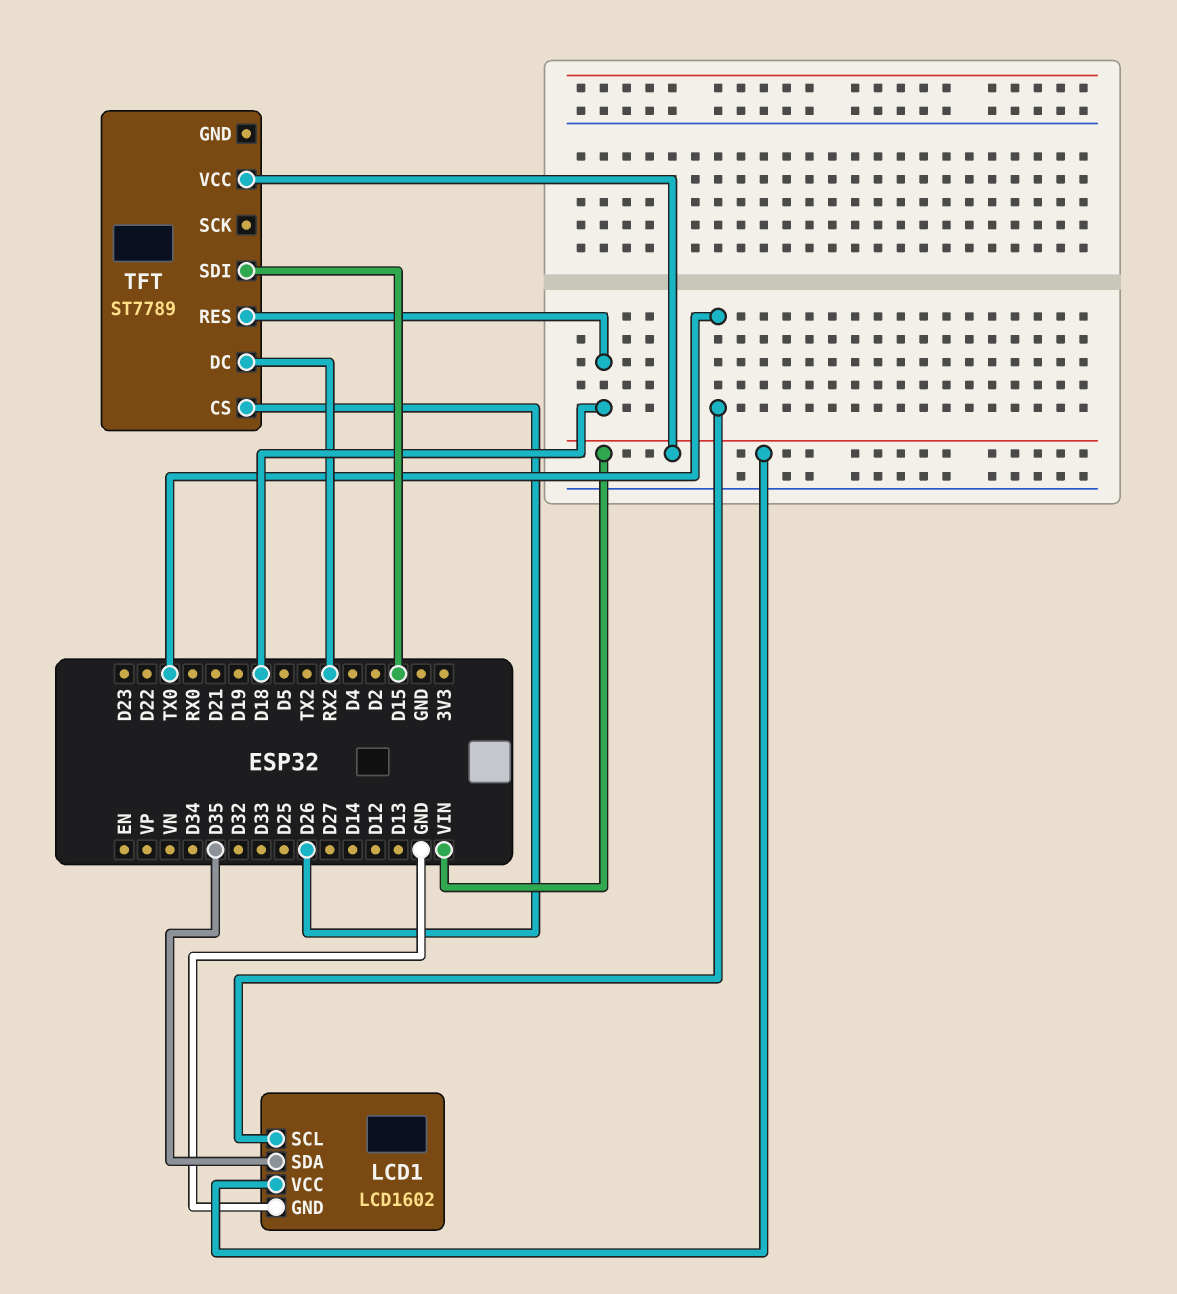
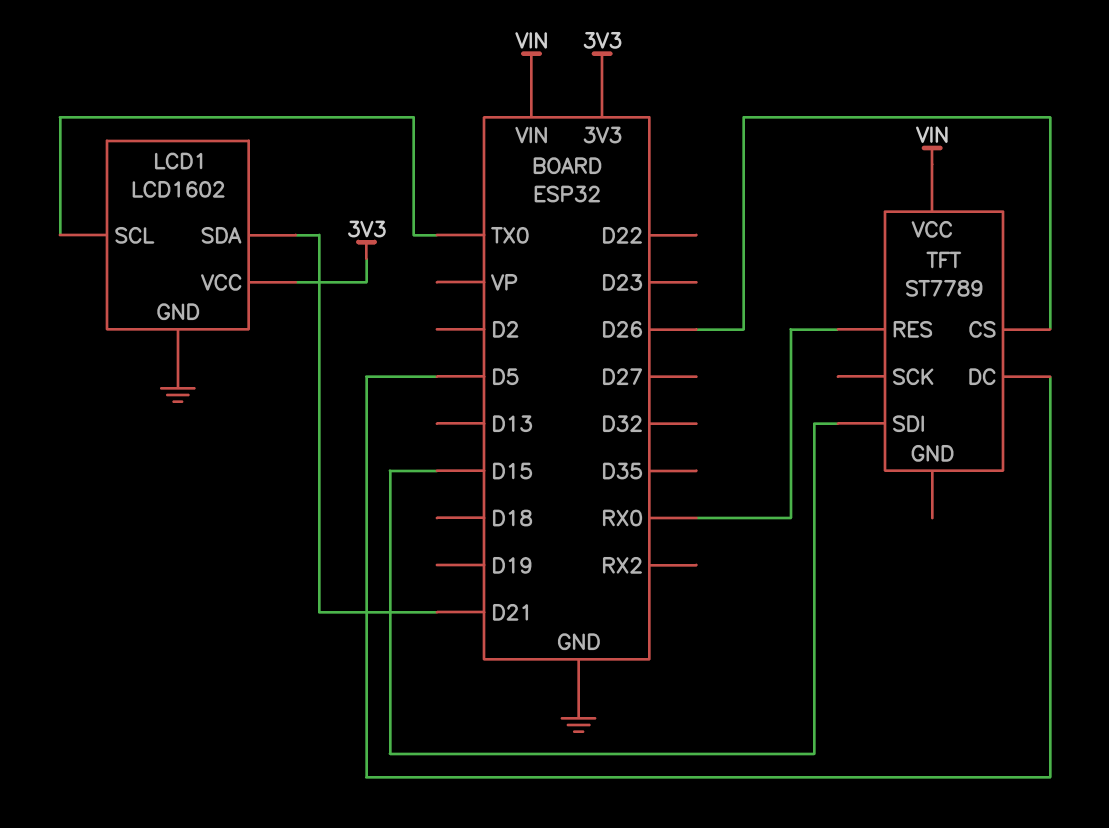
LCD1 pin SDA: D35 -> D21
LCD1 pin VCC: VIN -> 3V3
TFT pin DC: RX2 -> D5
TFT pin RES: D18 -> RX0

